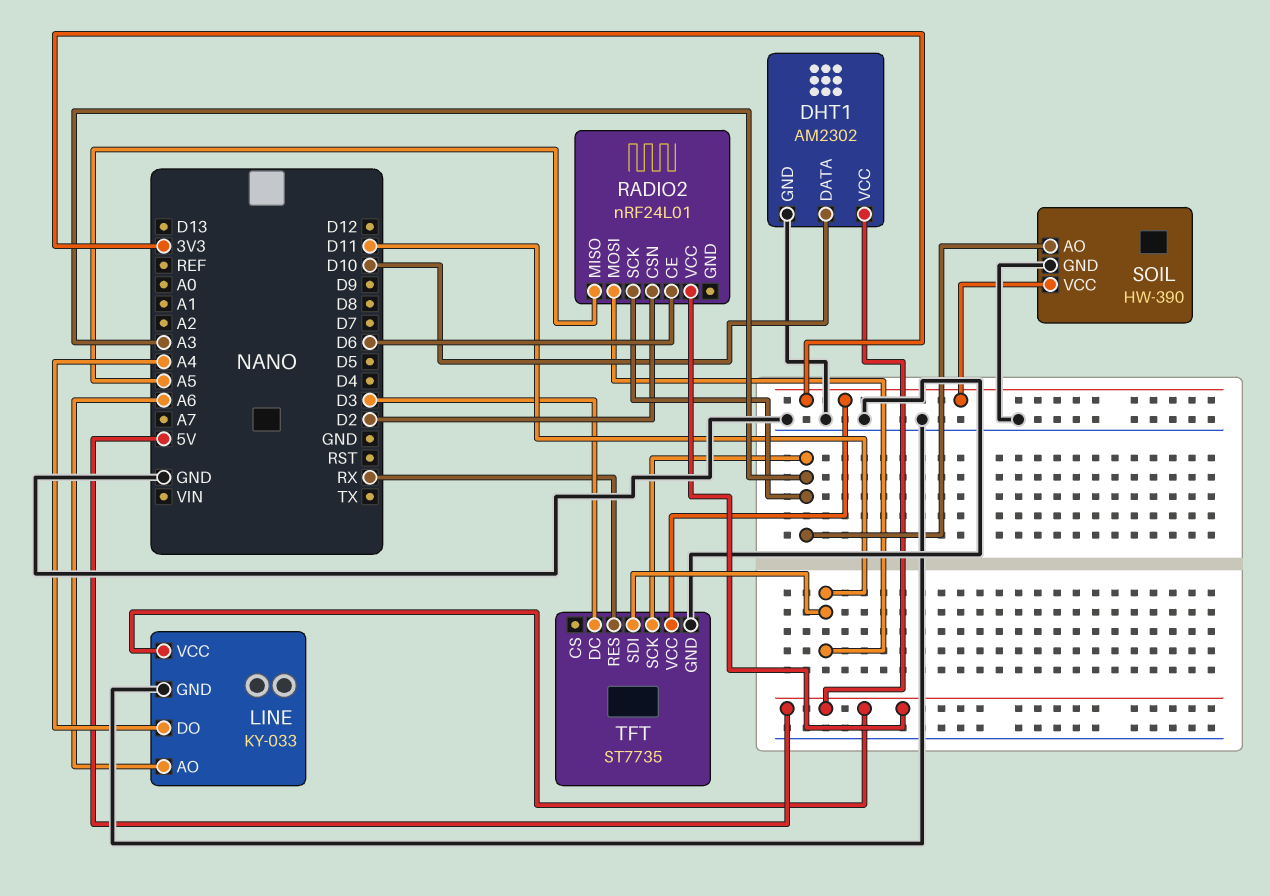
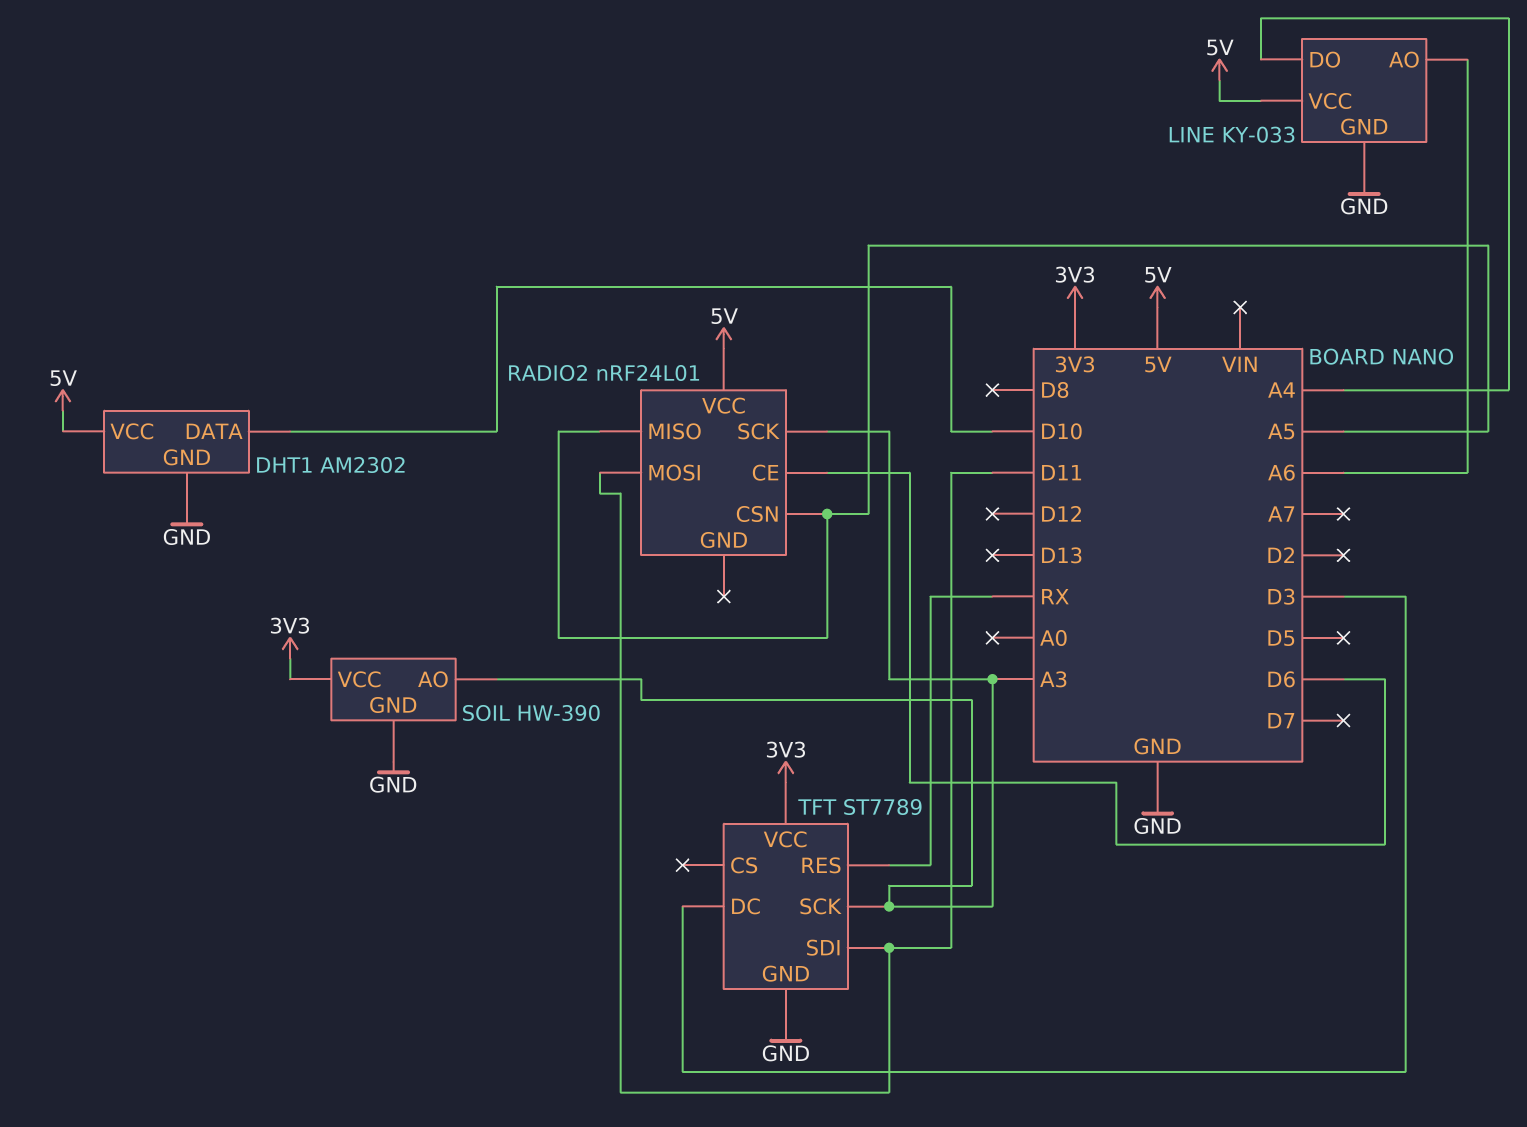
RADIO2 pin CSN: D2 -> A5
TFT: ST7735 -> ST7789

